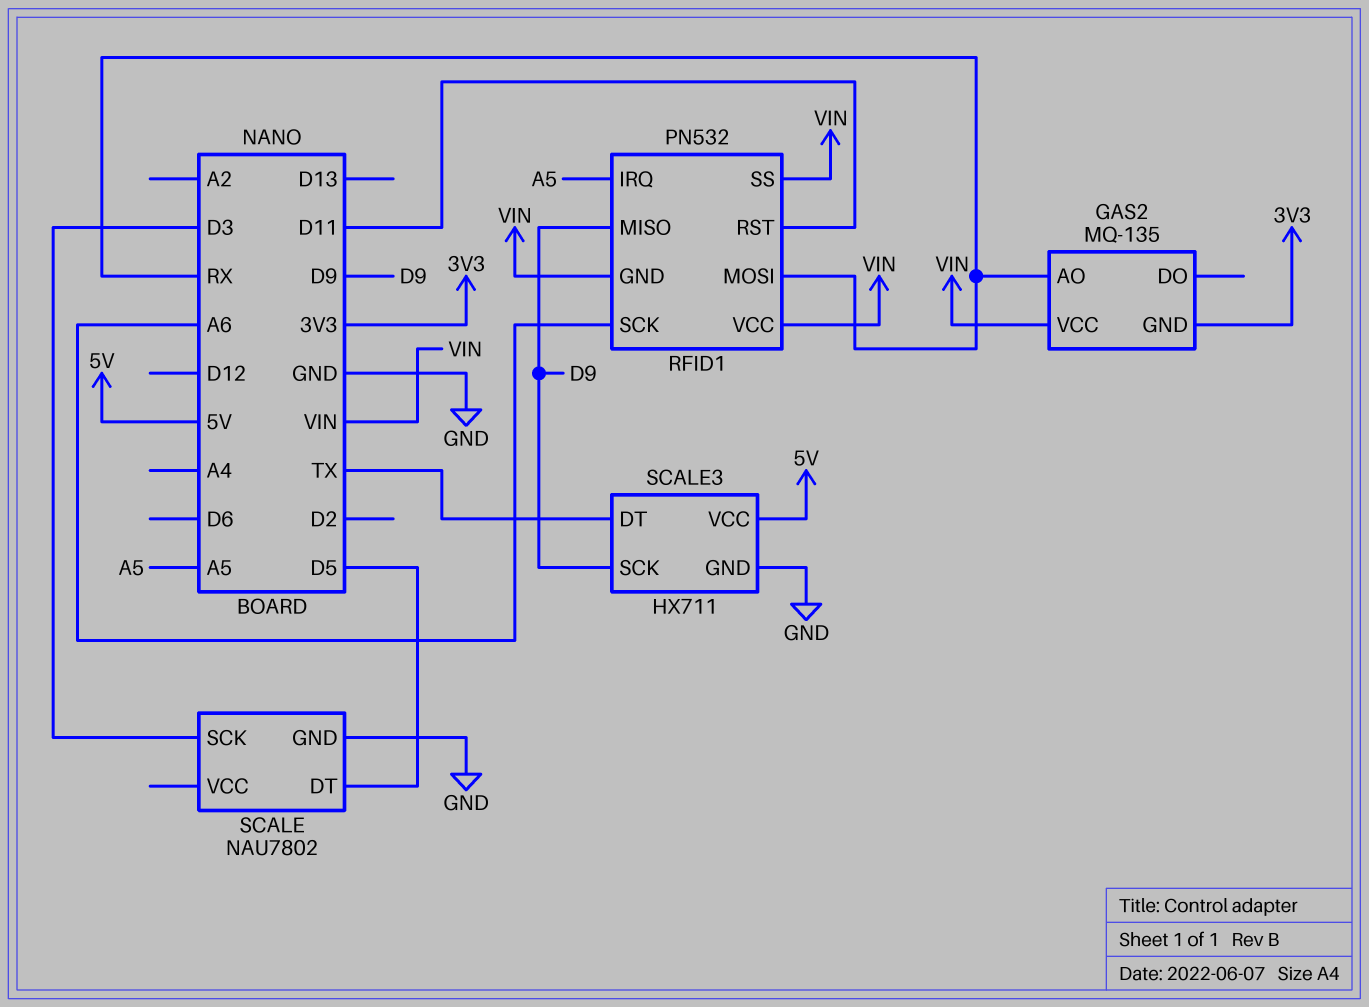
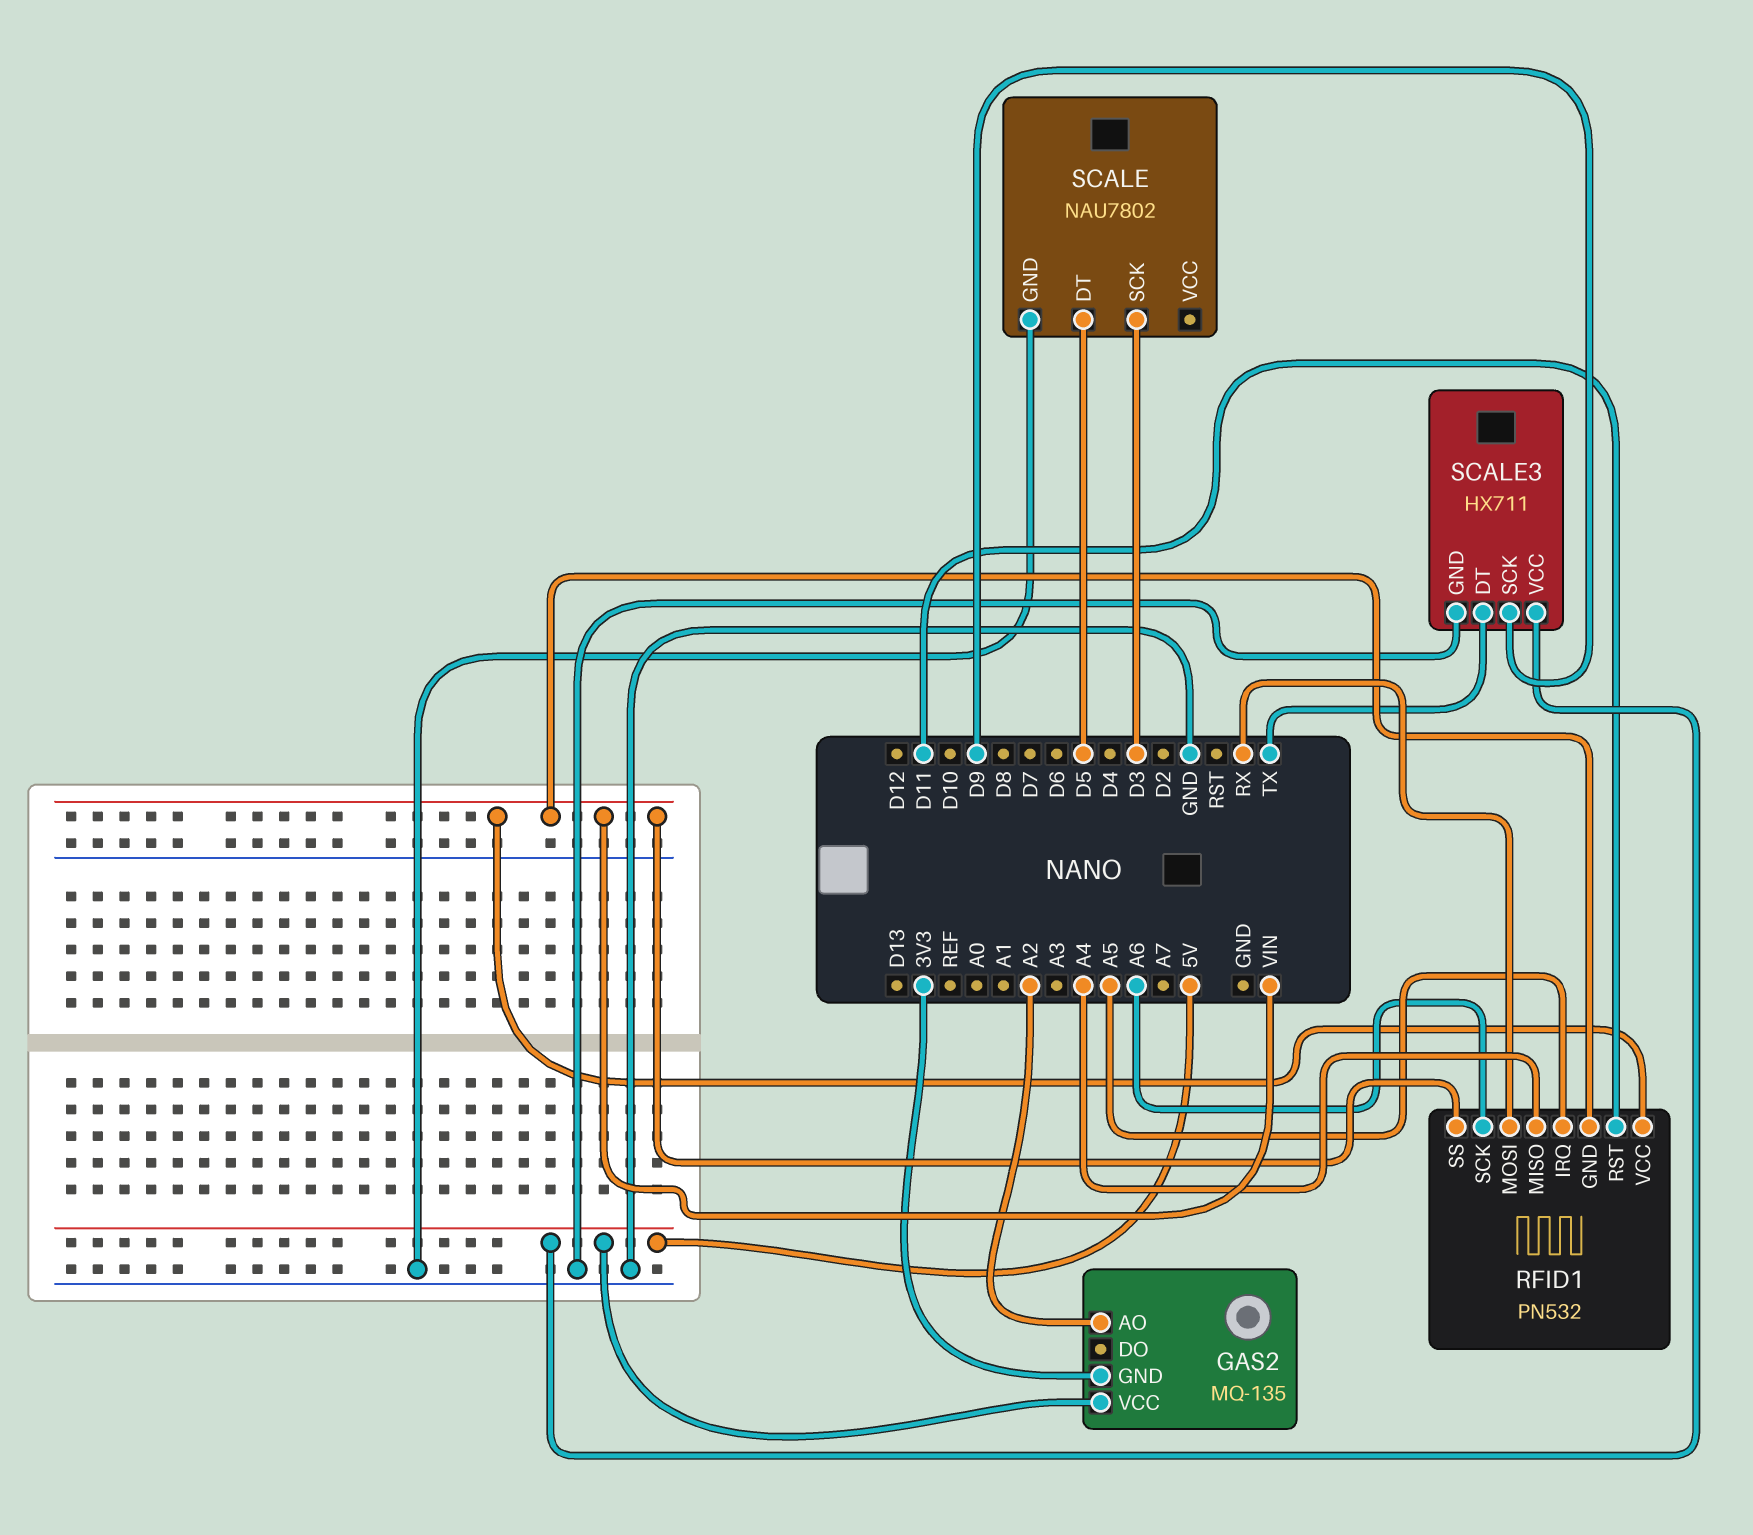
GAS2 pin AO: RX -> A2
GAS2 pin VCC: VIN -> 5V
RFID1 pin MISO: D9 -> A4

